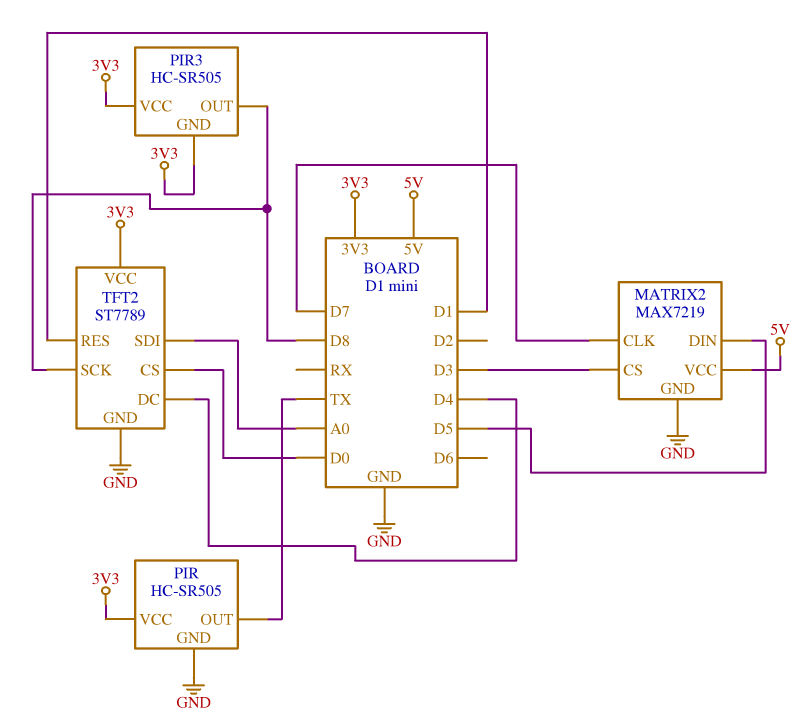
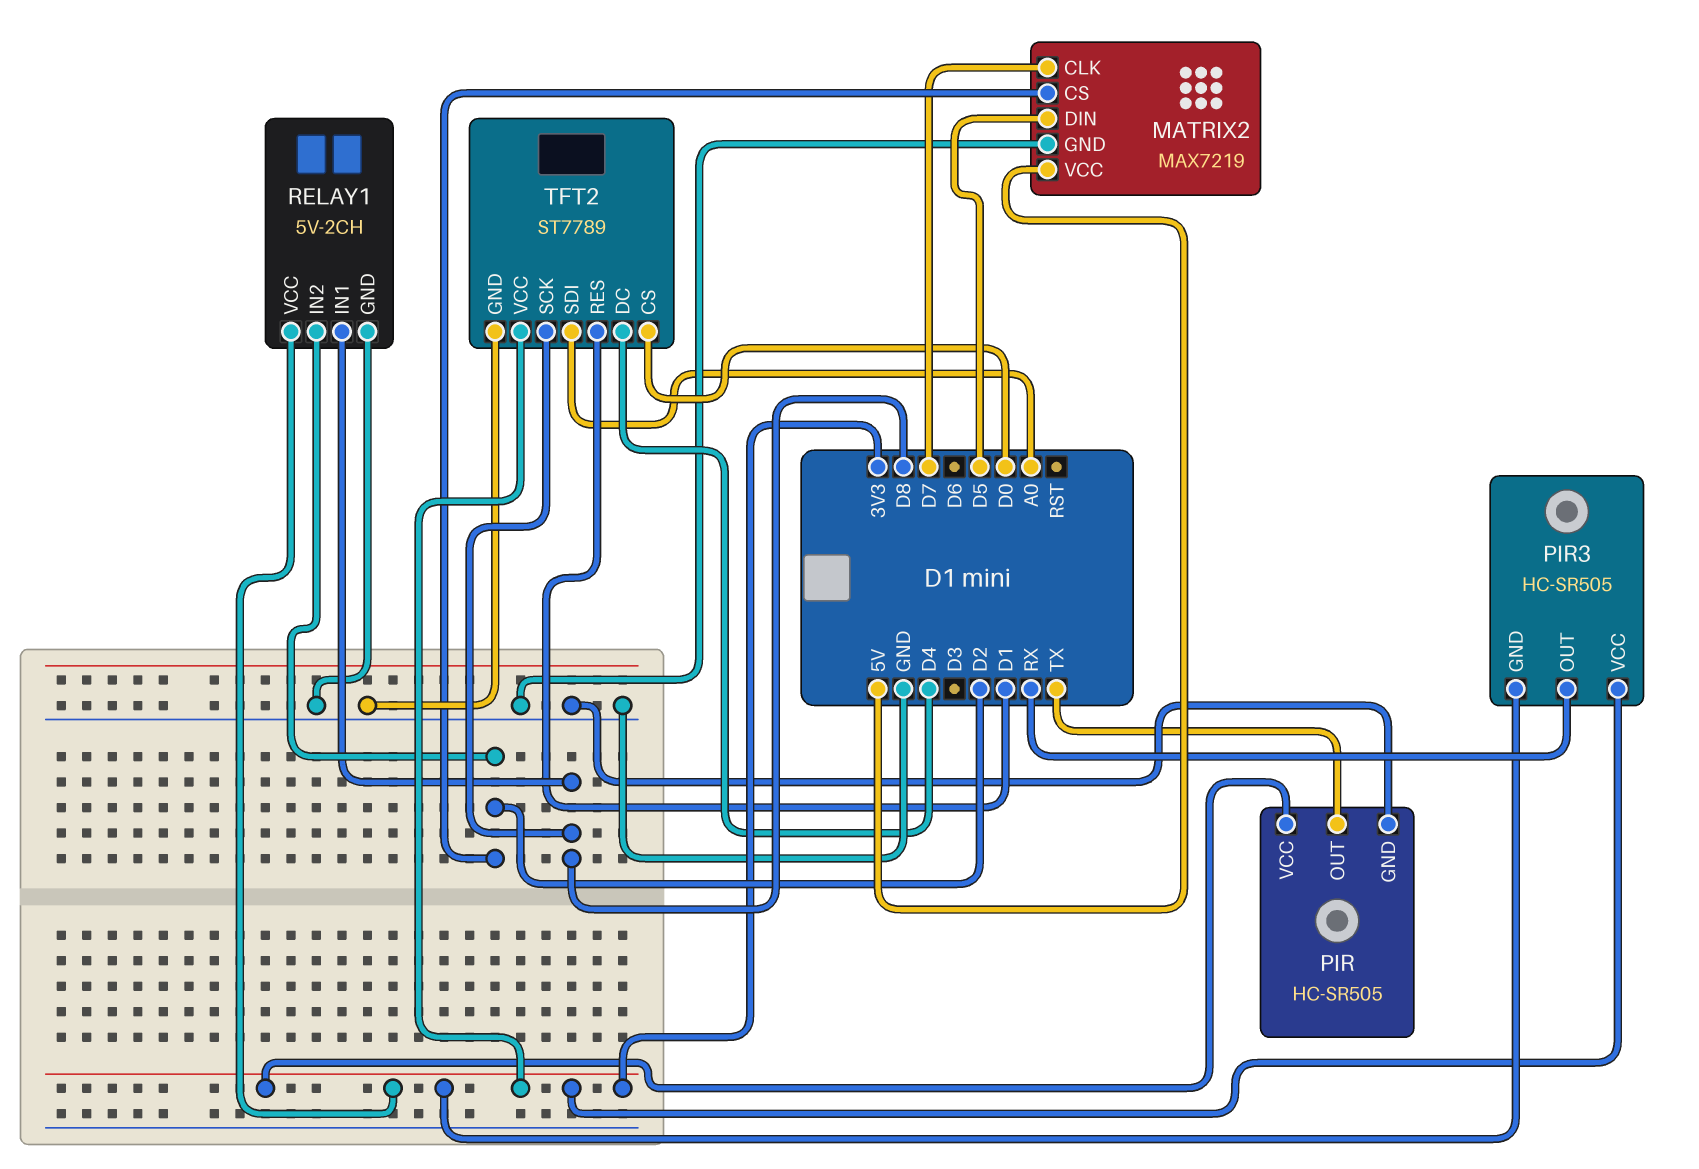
MATRIX2 pin CS: D3 -> D2
PIR3 pin OUT: D8 -> RX
RELAY1: none -> 5V-2CH
RELAY1 pin GND: none -> GND
RELAY1 pin IN1: none -> D8
RELAY1 pin IN2: none -> D2
RELAY1 pin VCC: none -> 3V3

